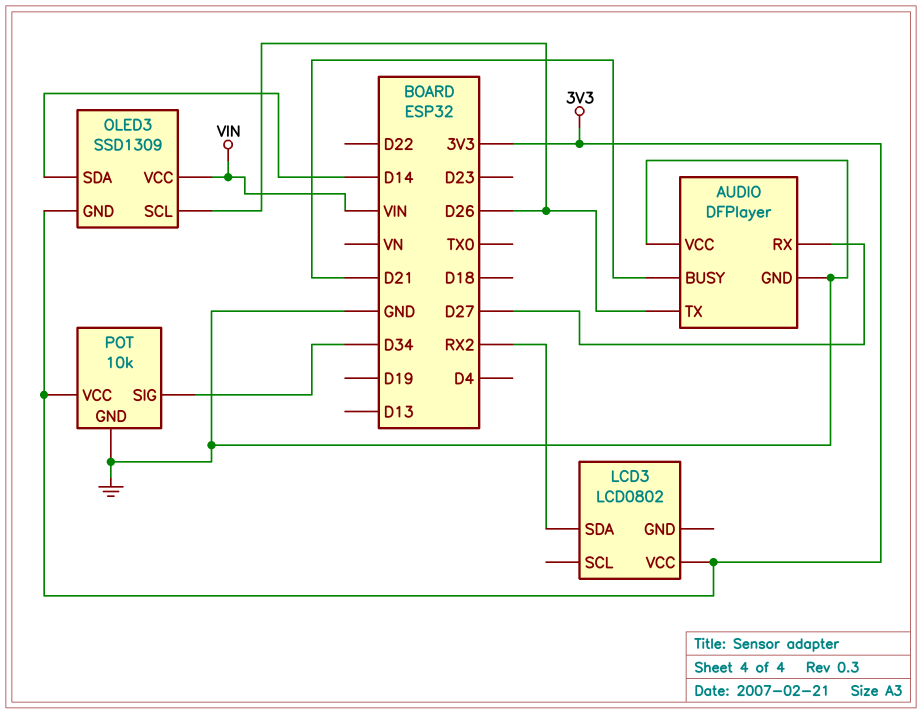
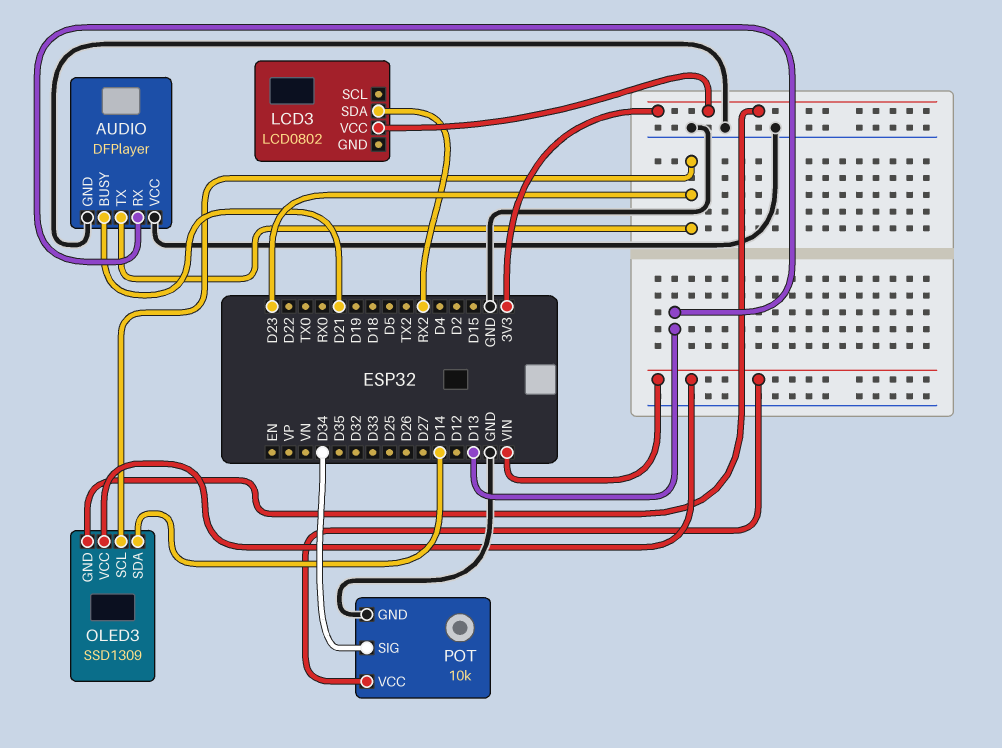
AUDIO pin RX: D27 -> D13
AUDIO pin TX: D26 -> D23
OLED3 pin SCL: D26 -> D23
POT pin VCC: 3V3 -> VIN

